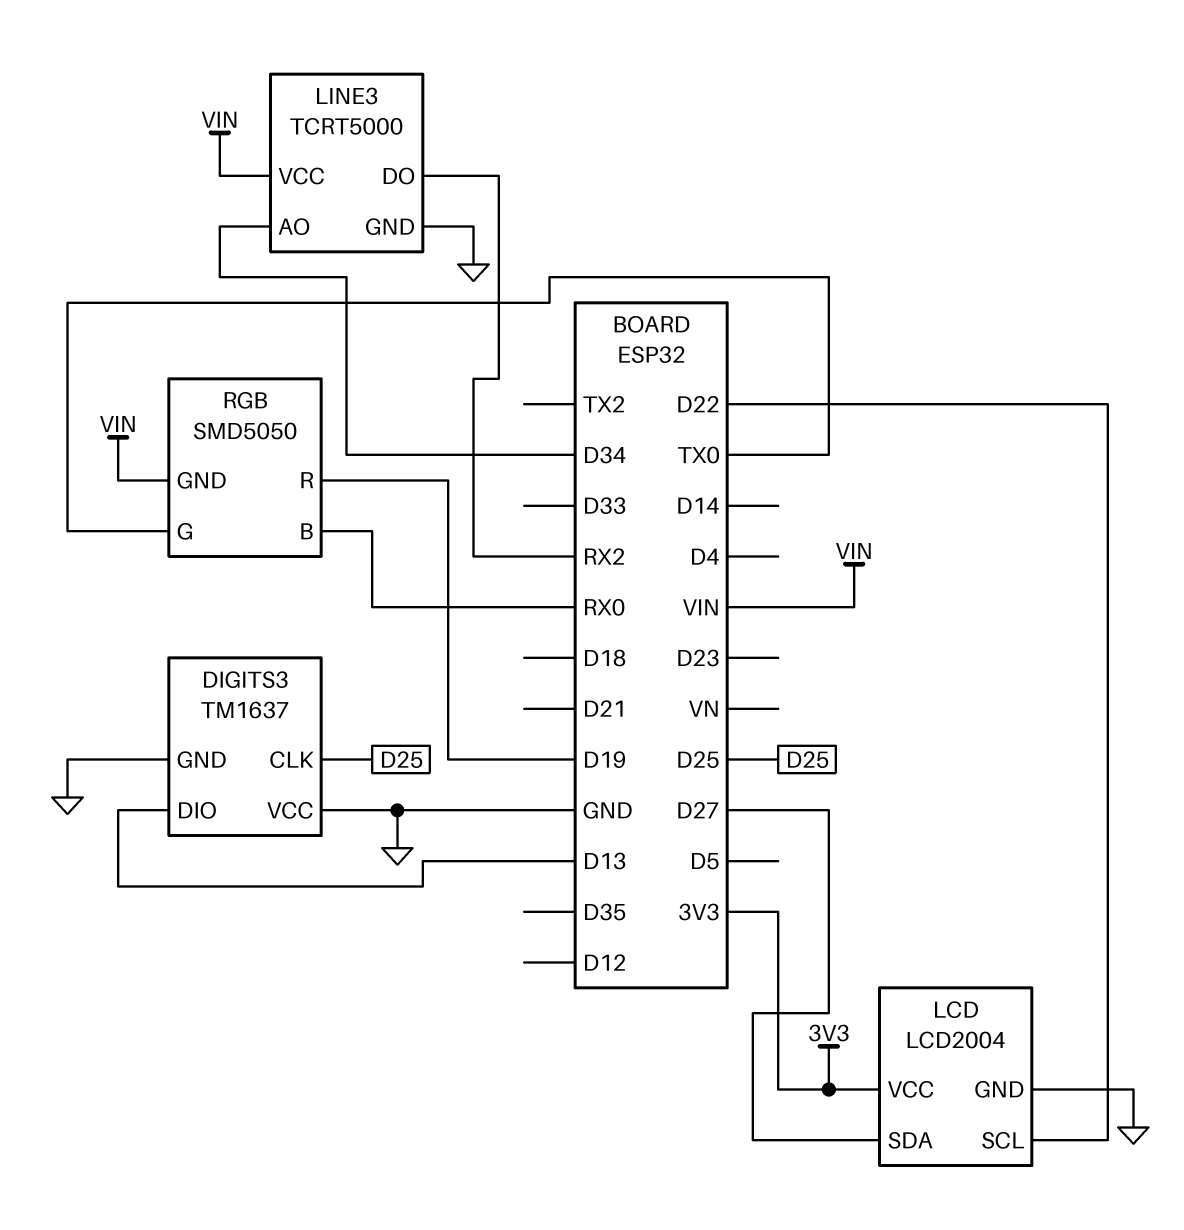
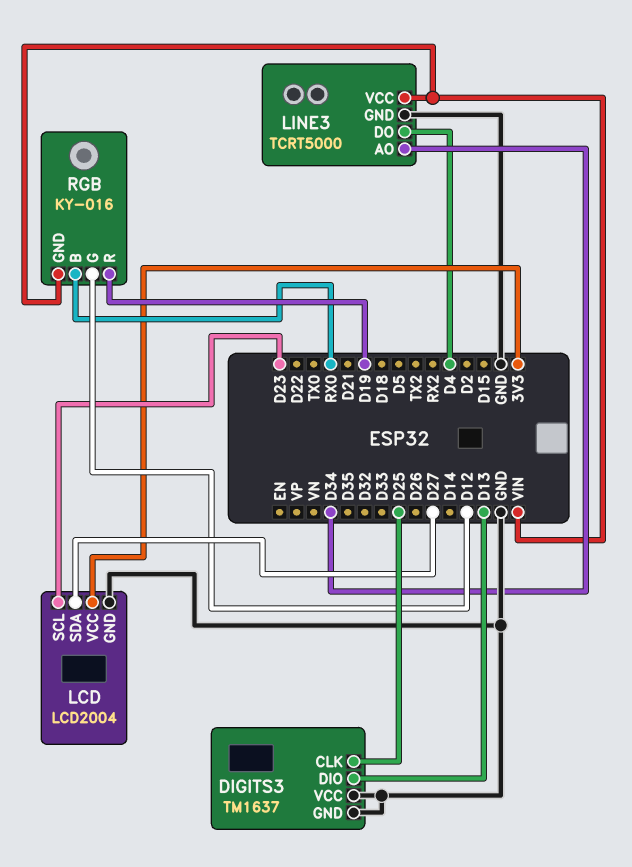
LCD pin SCL: D22 -> D23
LINE3 pin DO: RX2 -> D4
RGB: SMD5050 -> KY-016
RGB pin G: TX0 -> D12

